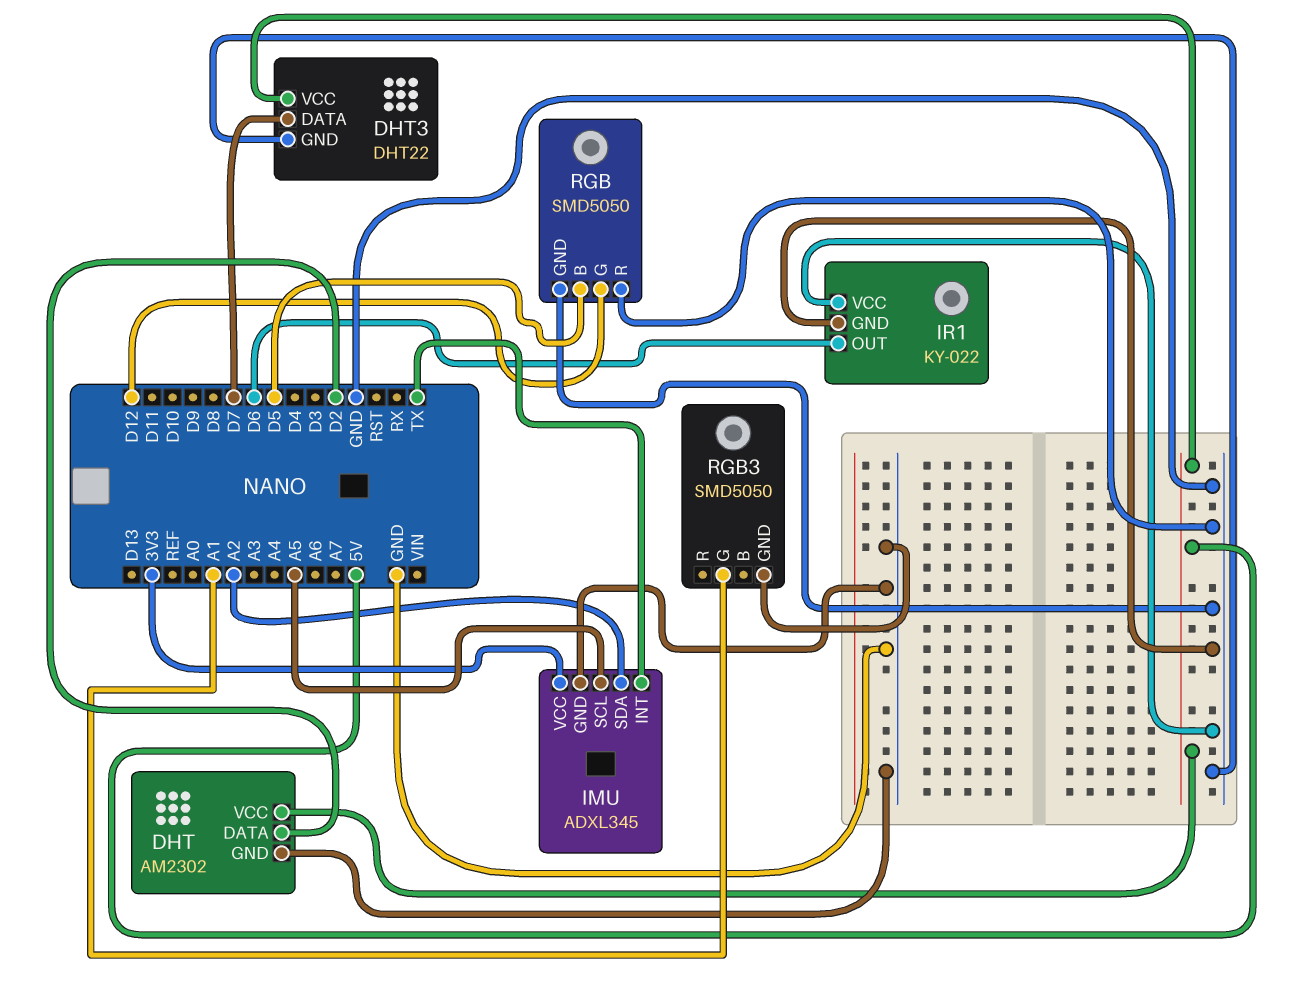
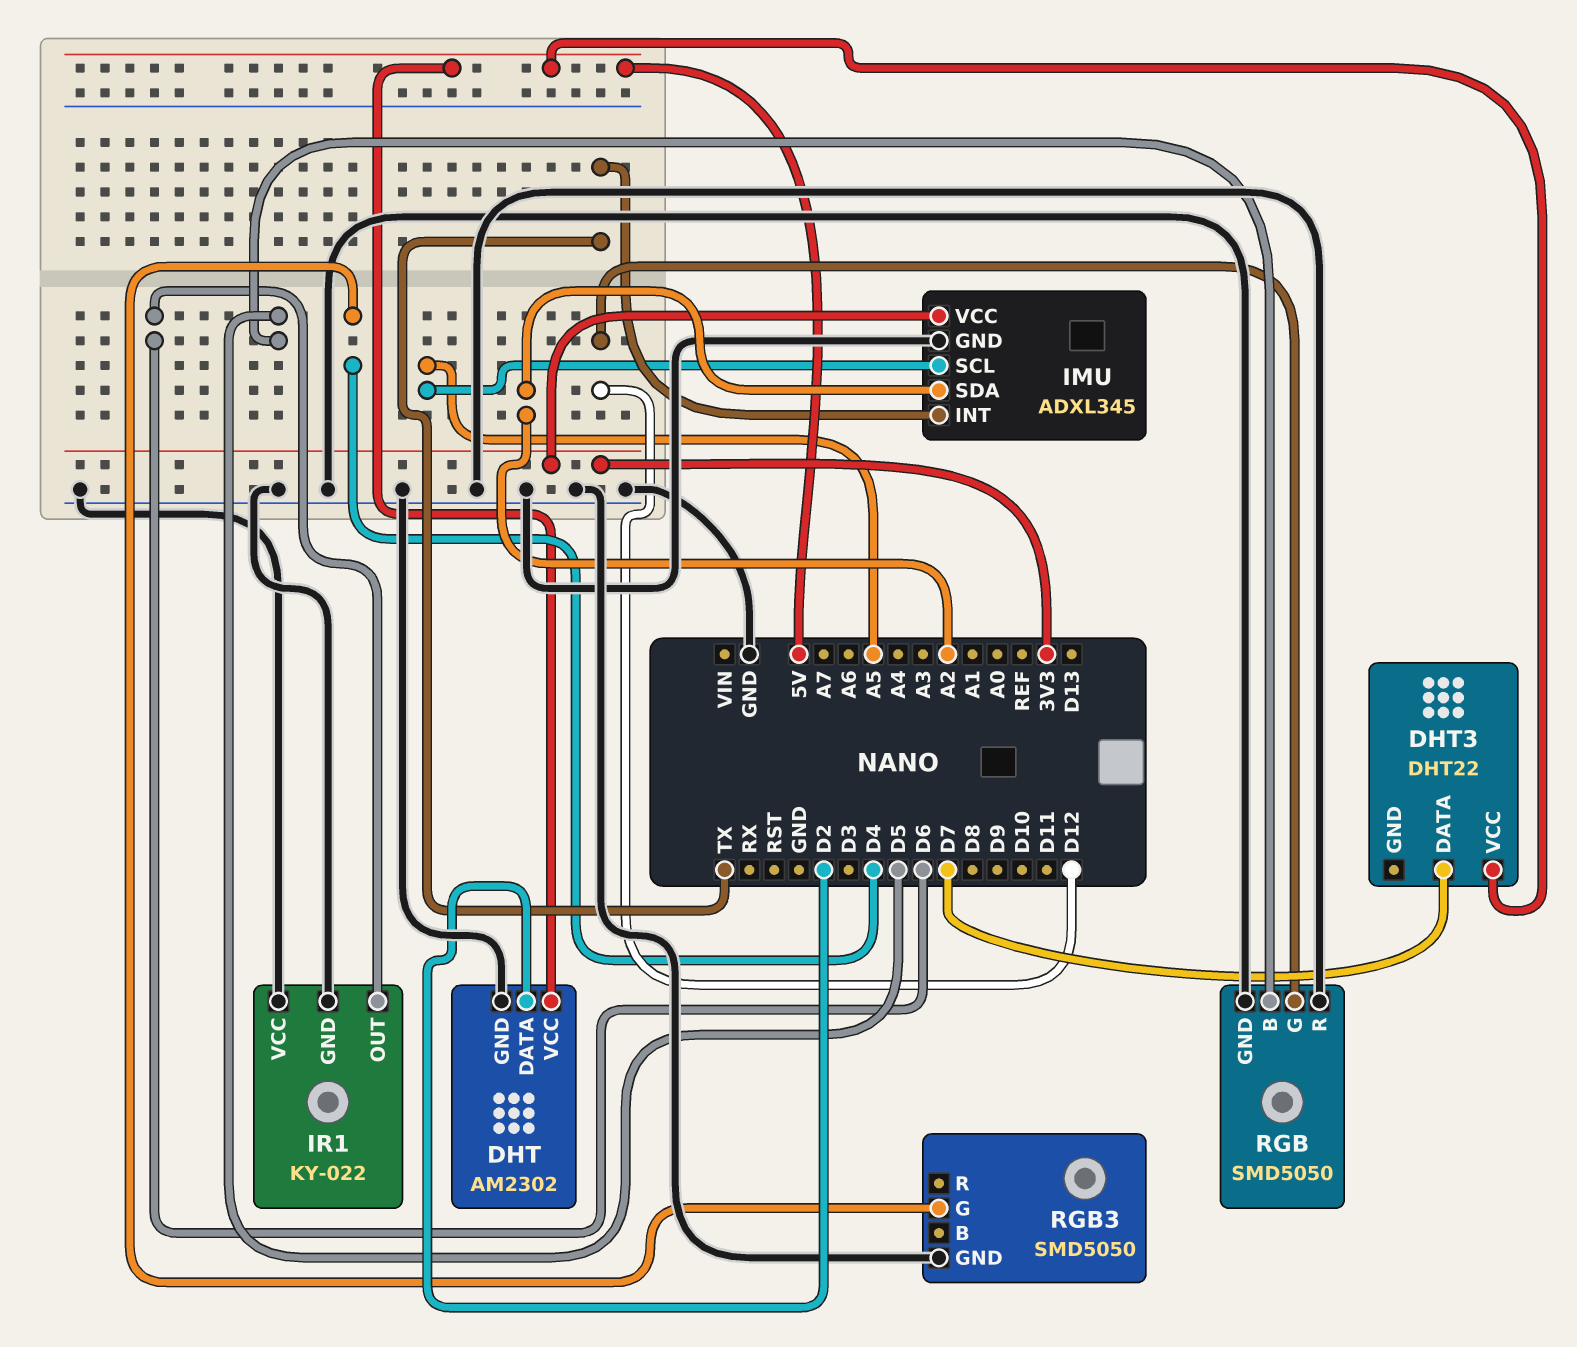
DHT3 pin GND: GND -> none
RGB3 pin G: A1 -> D4

